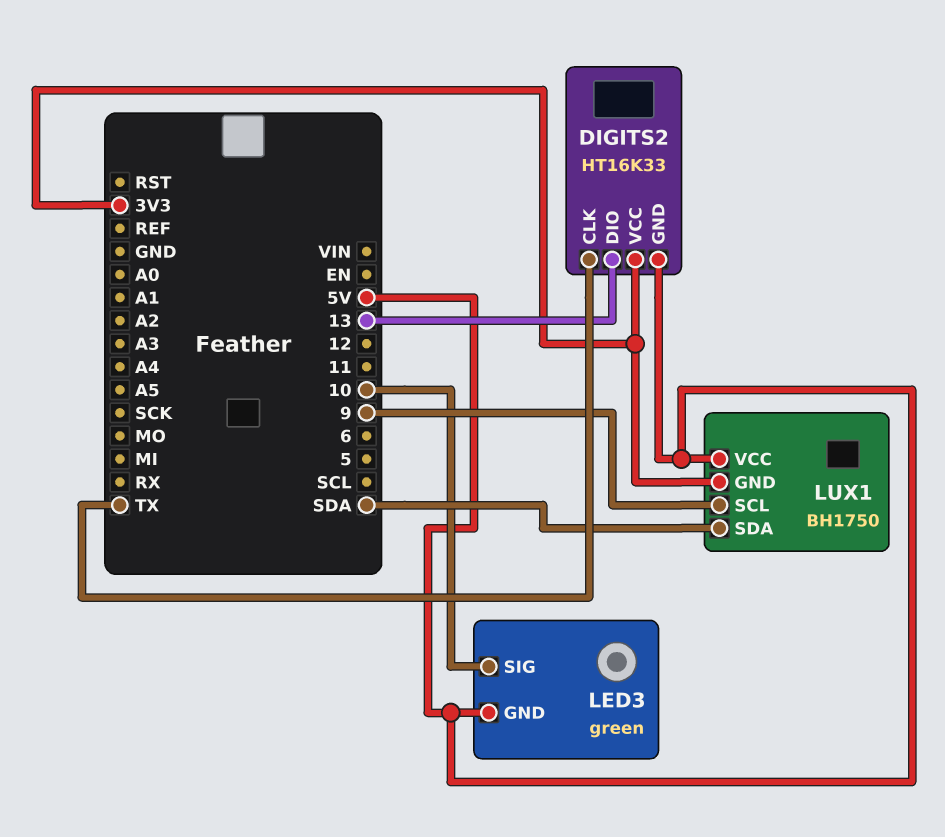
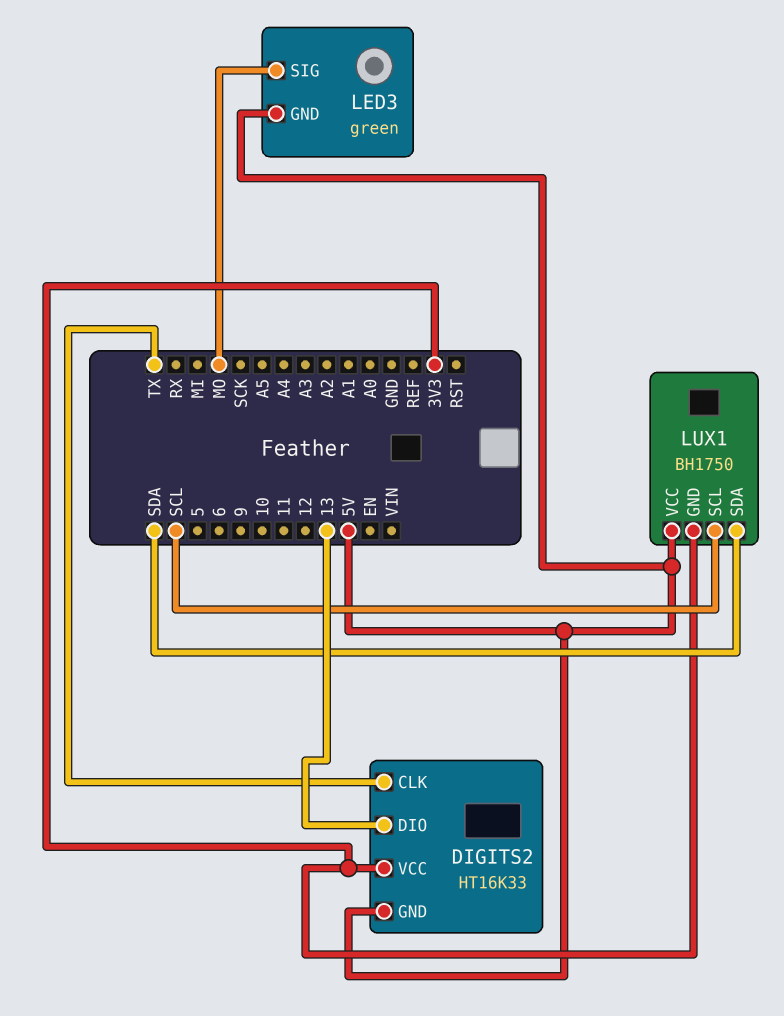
LED3 pin SIG: 10 -> MO
LUX1 pin SCL: 9 -> SCL

